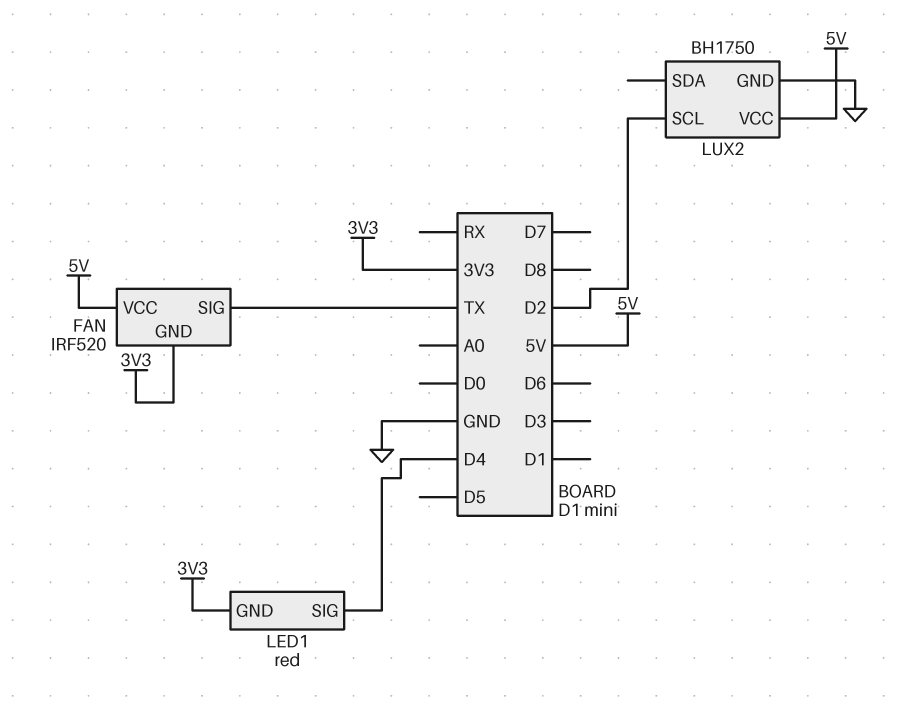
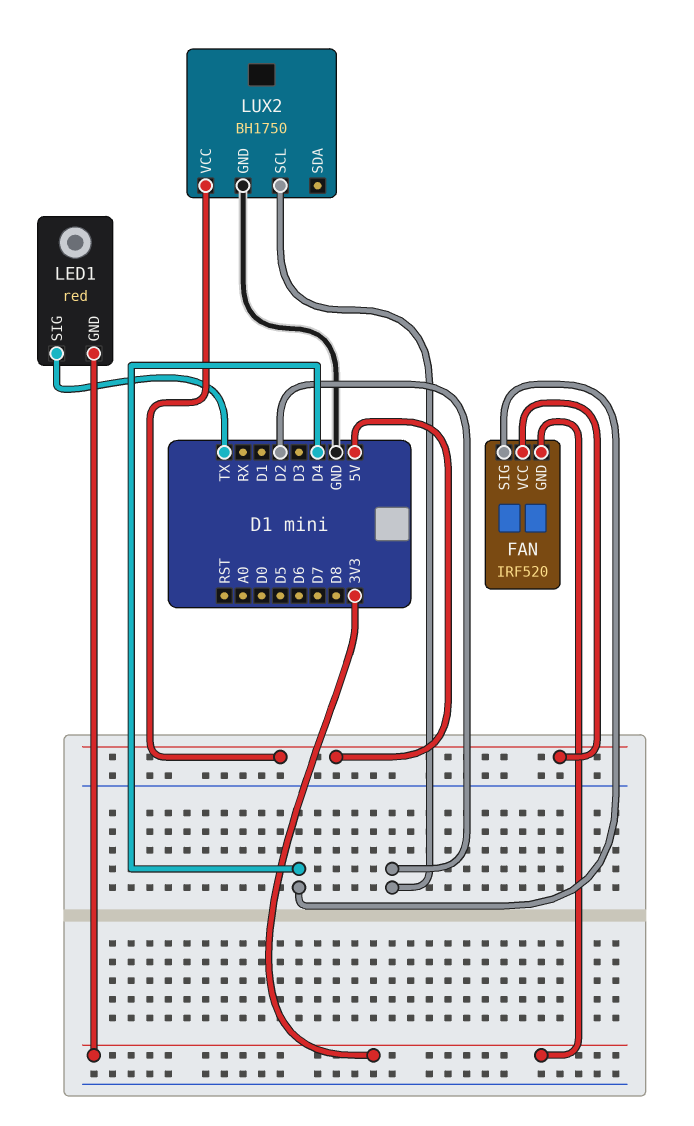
FAN pin SIG: TX -> D4
LED1 pin SIG: D4 -> TX

